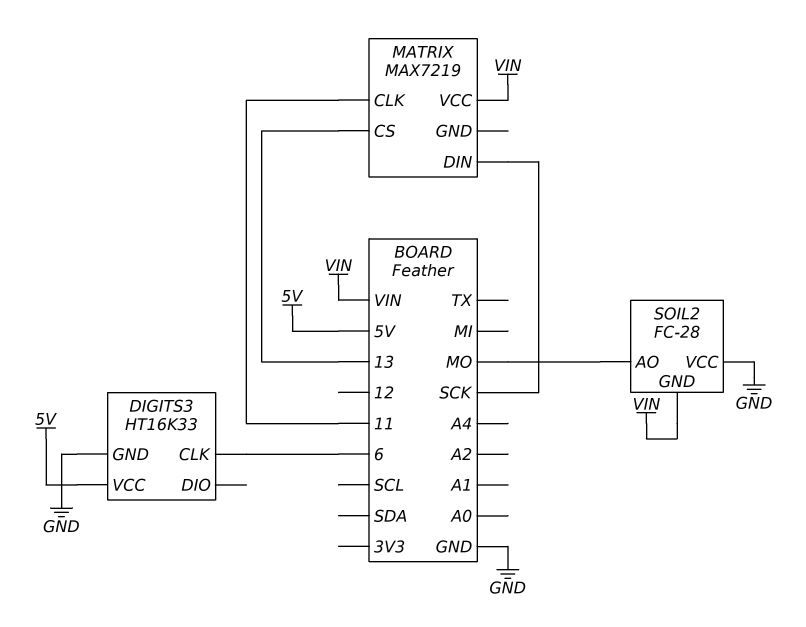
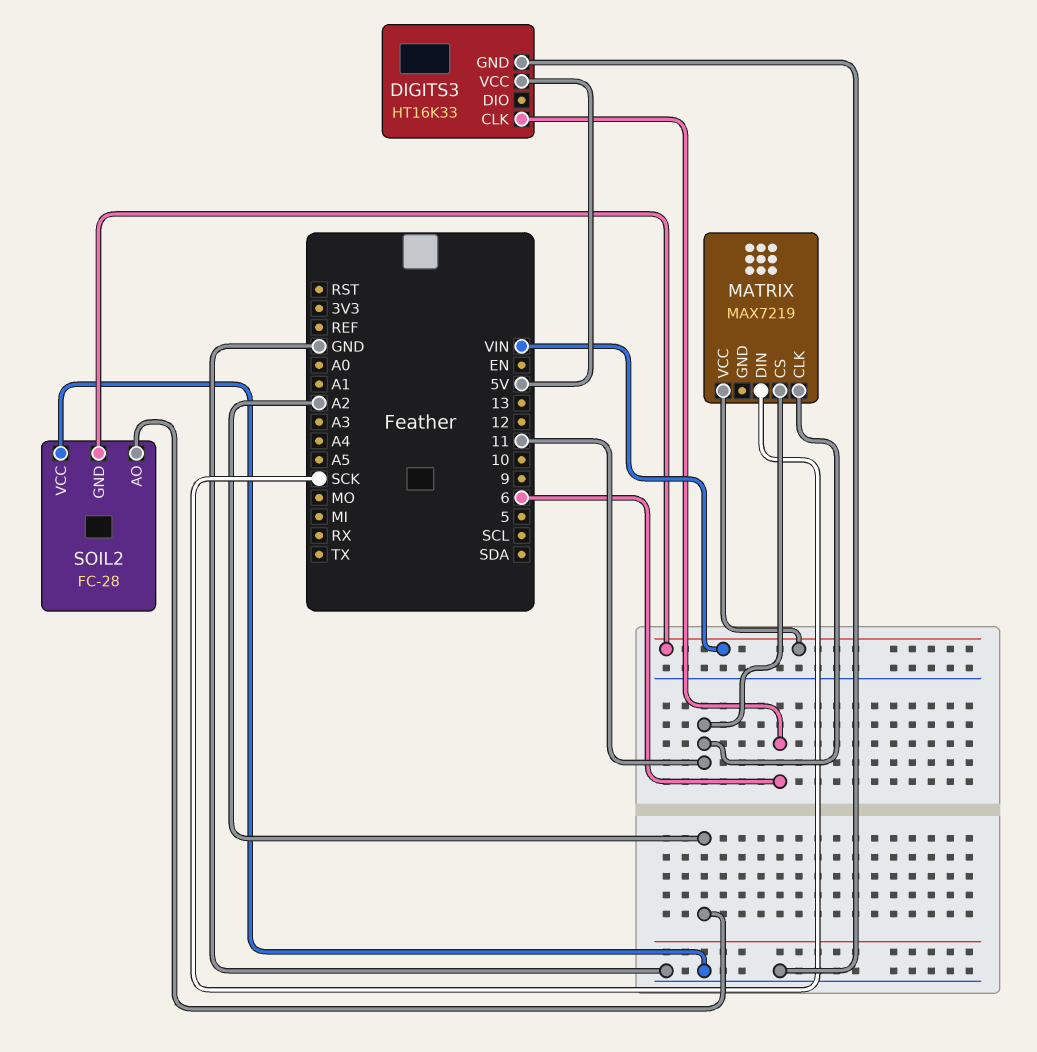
MATRIX pin CS: 13 -> 11
SOIL2 pin AO: MO -> A2

